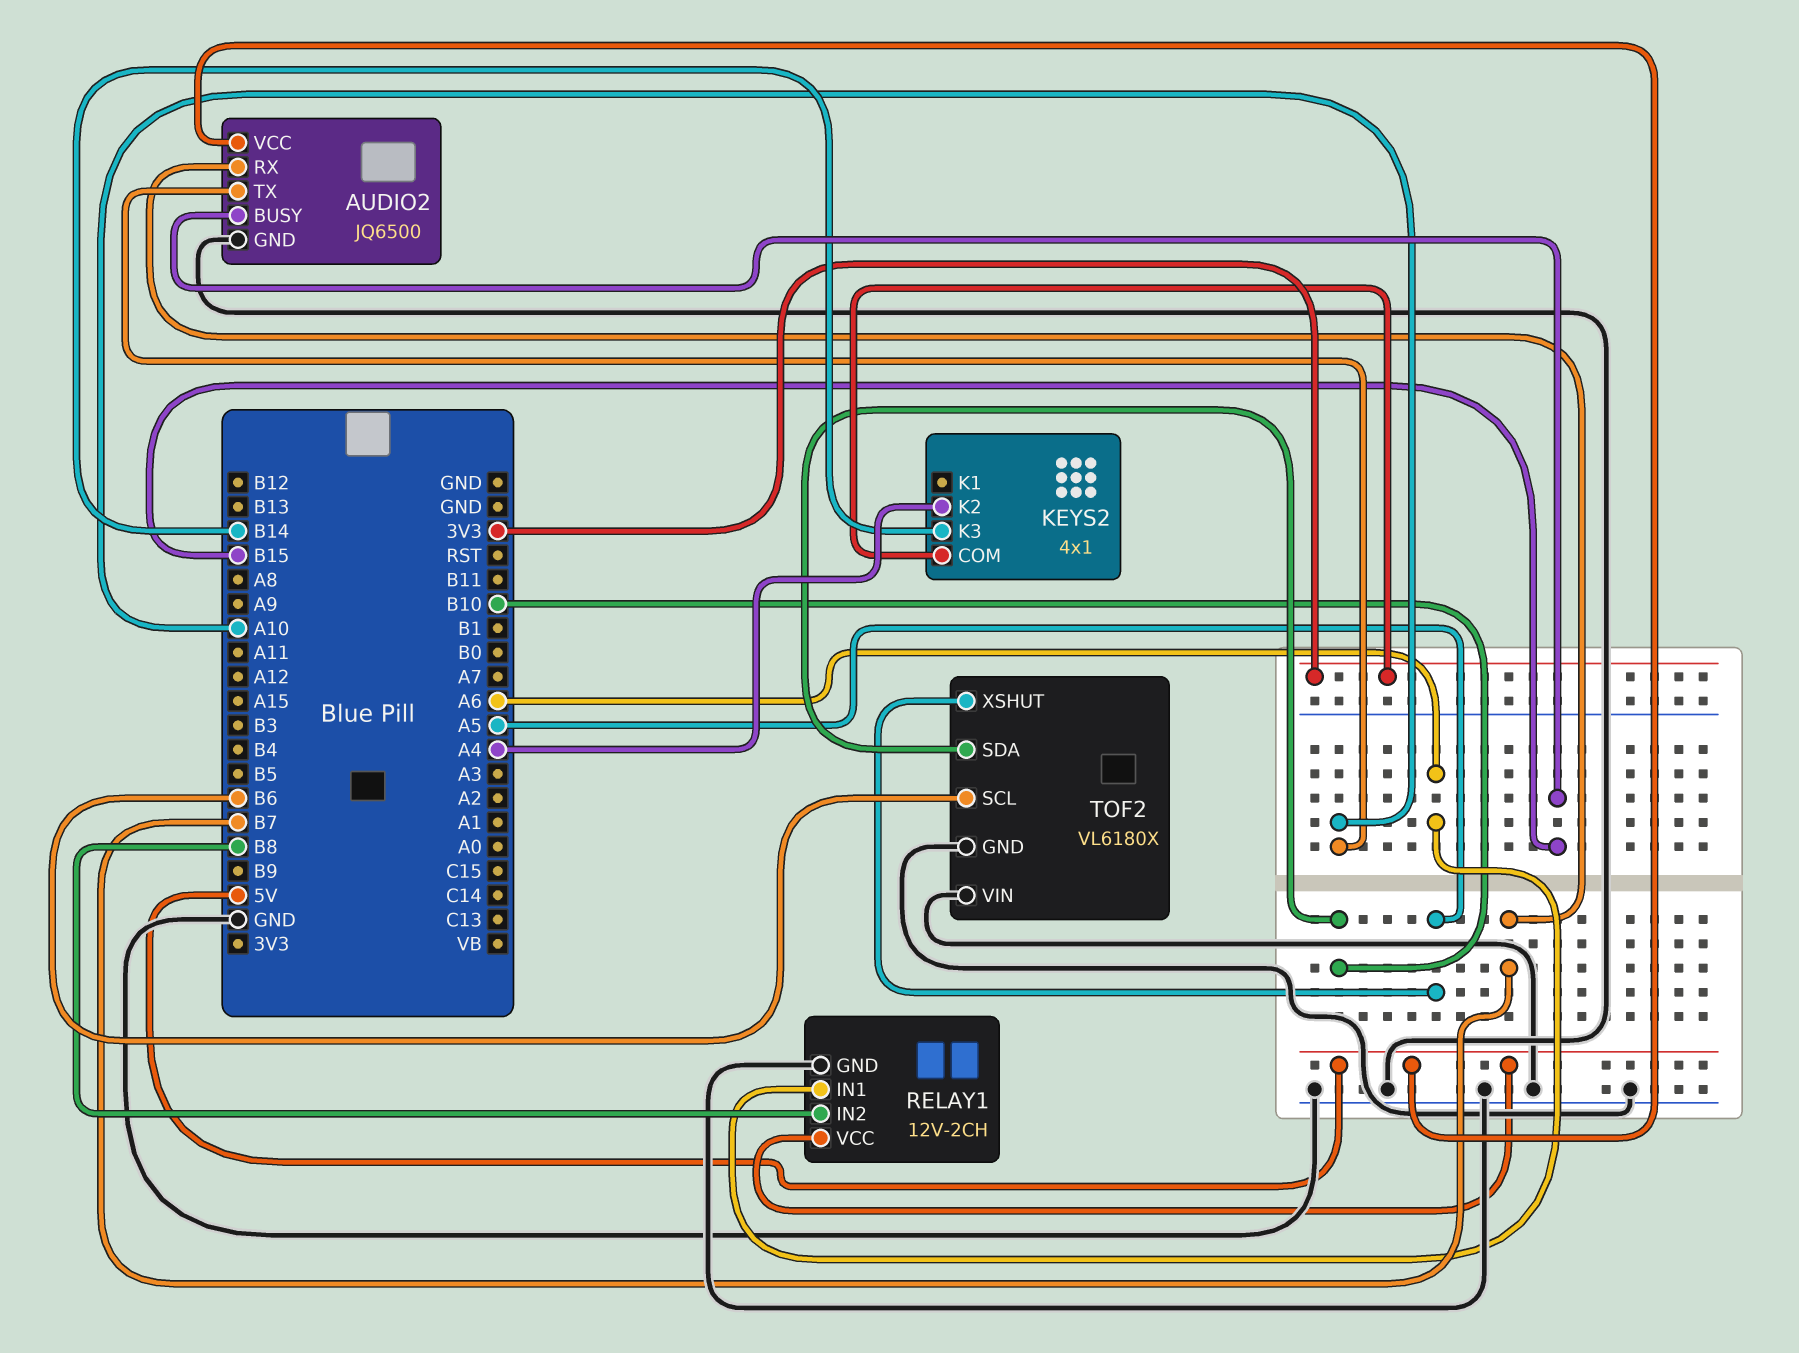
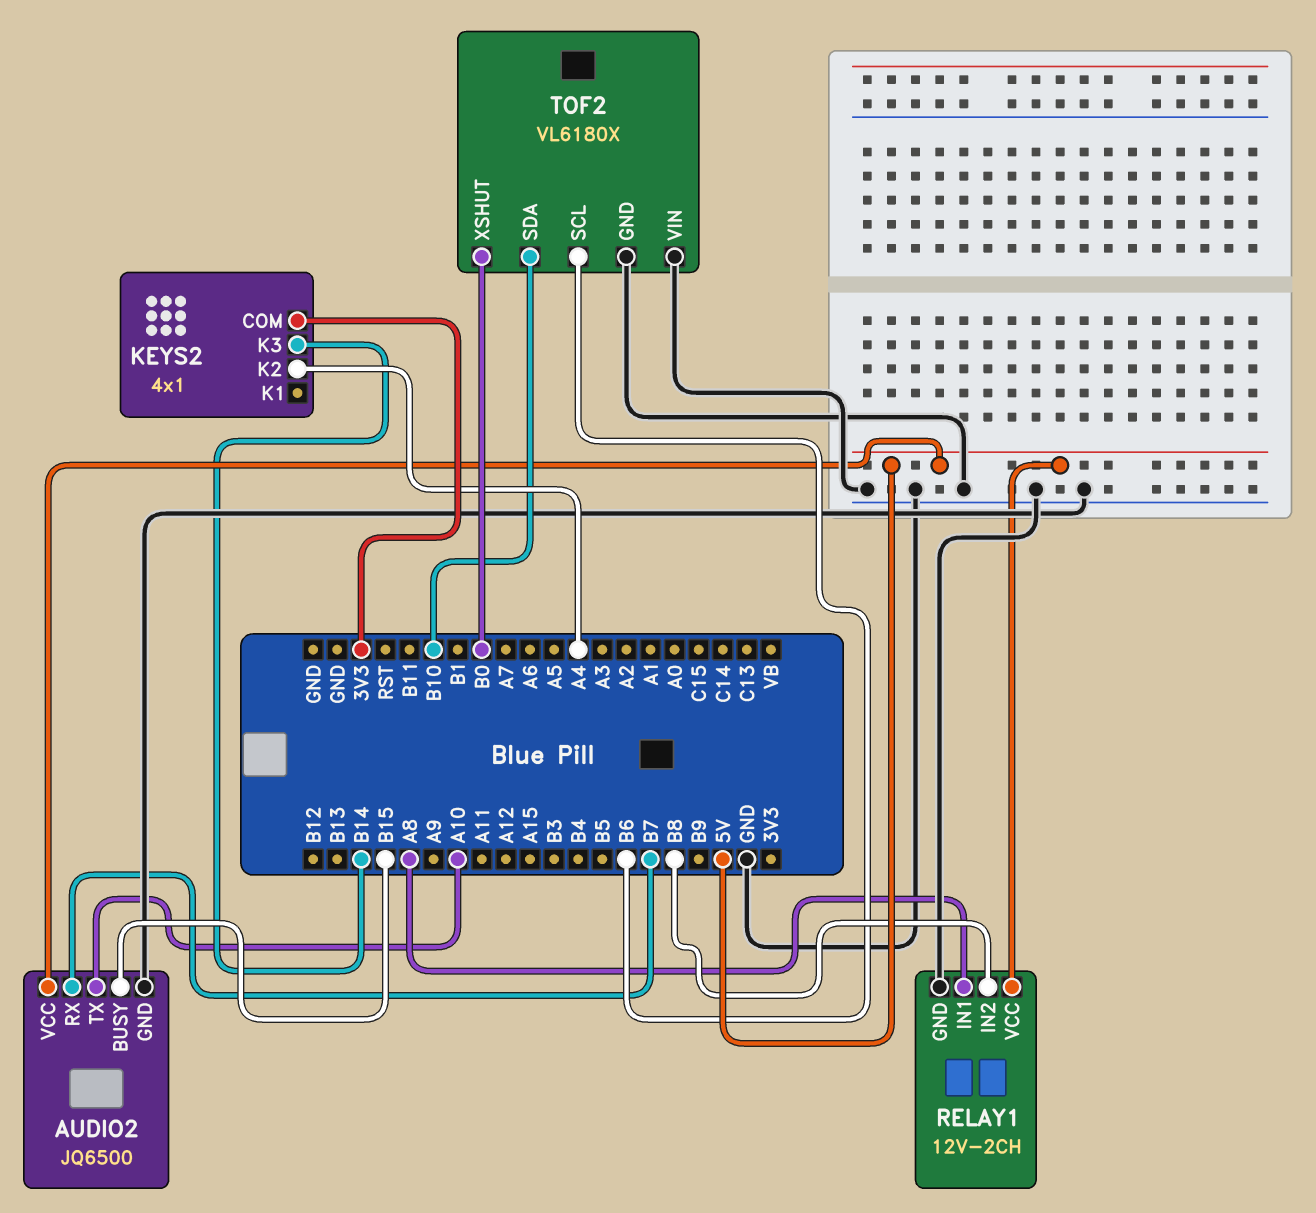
RELAY1 pin IN1: A6 -> A8
TOF2 pin XSHUT: A5 -> B0

